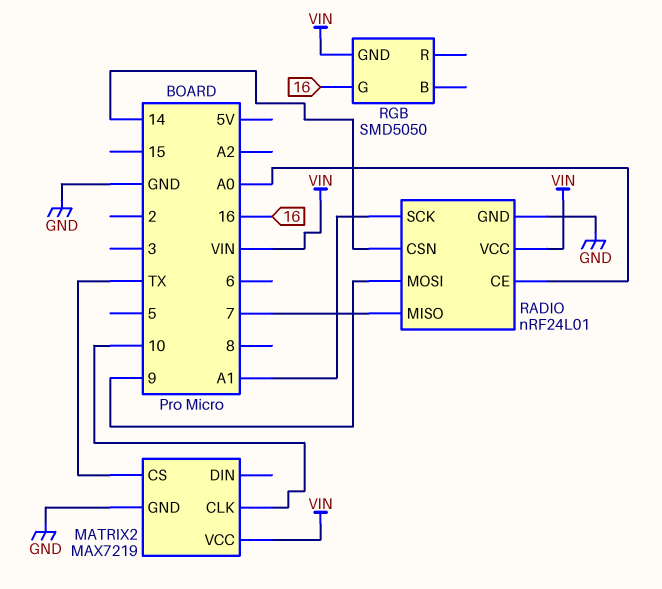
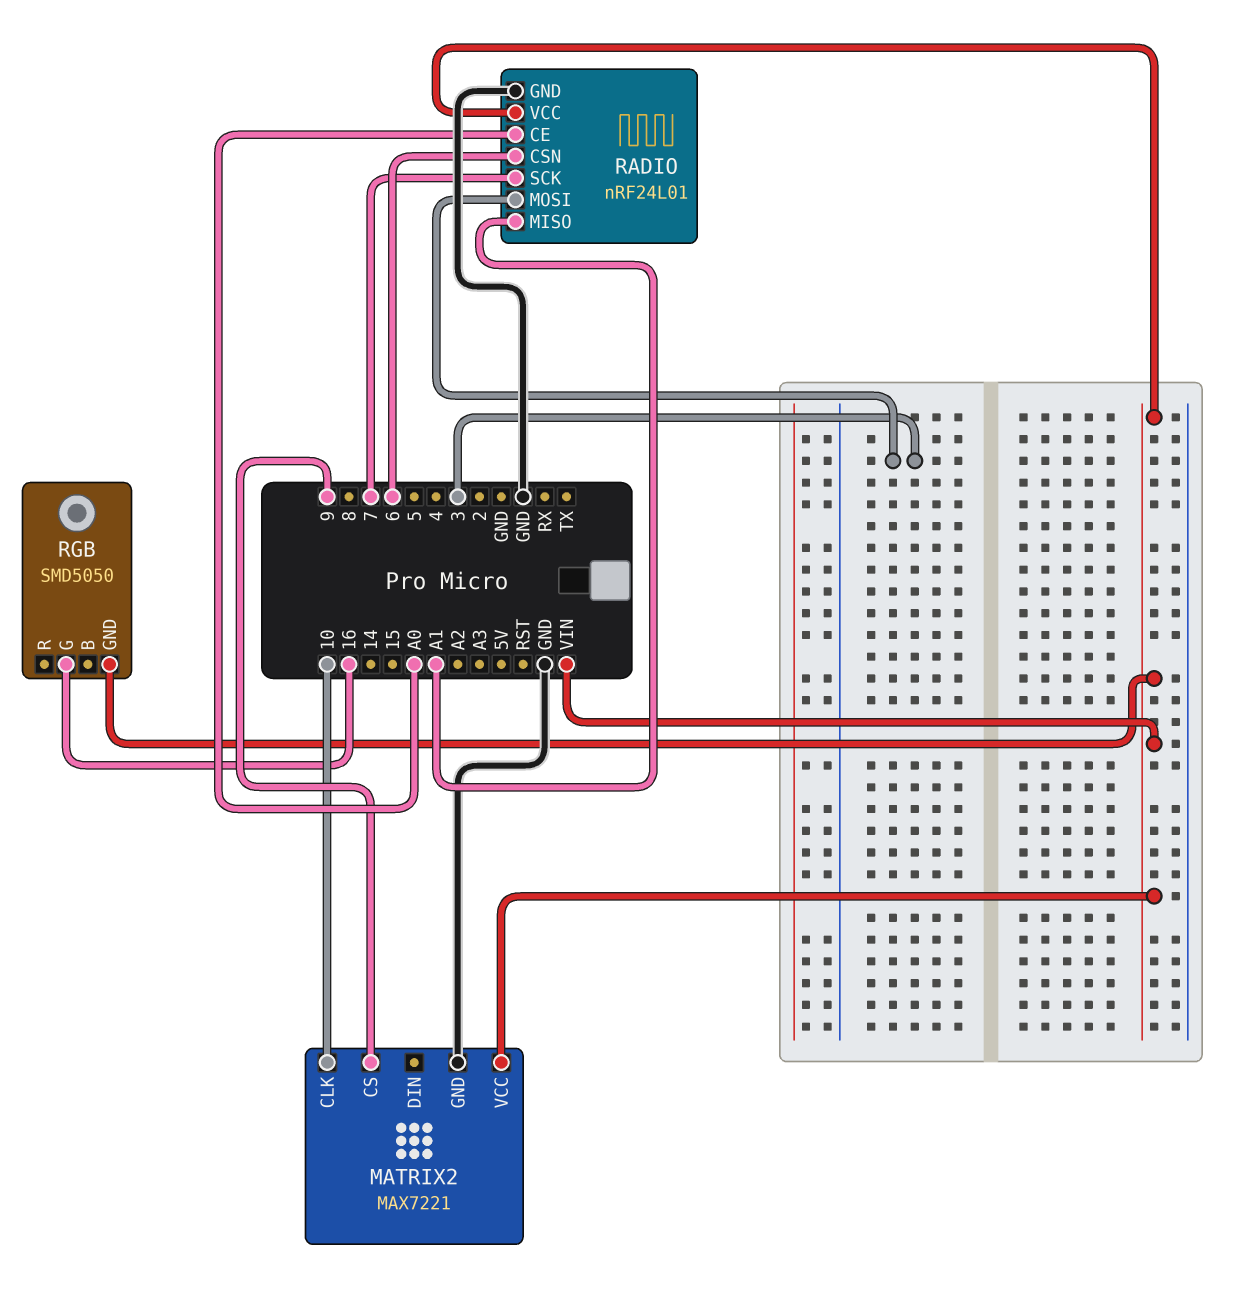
MATRIX2: MAX7219 -> MAX7221
MATRIX2 pin CS: TX -> 9
RADIO pin CSN: 14 -> 6
RADIO pin MISO: 7 -> A1
RADIO pin MOSI: 9 -> 3
RADIO pin SCK: A1 -> 7

